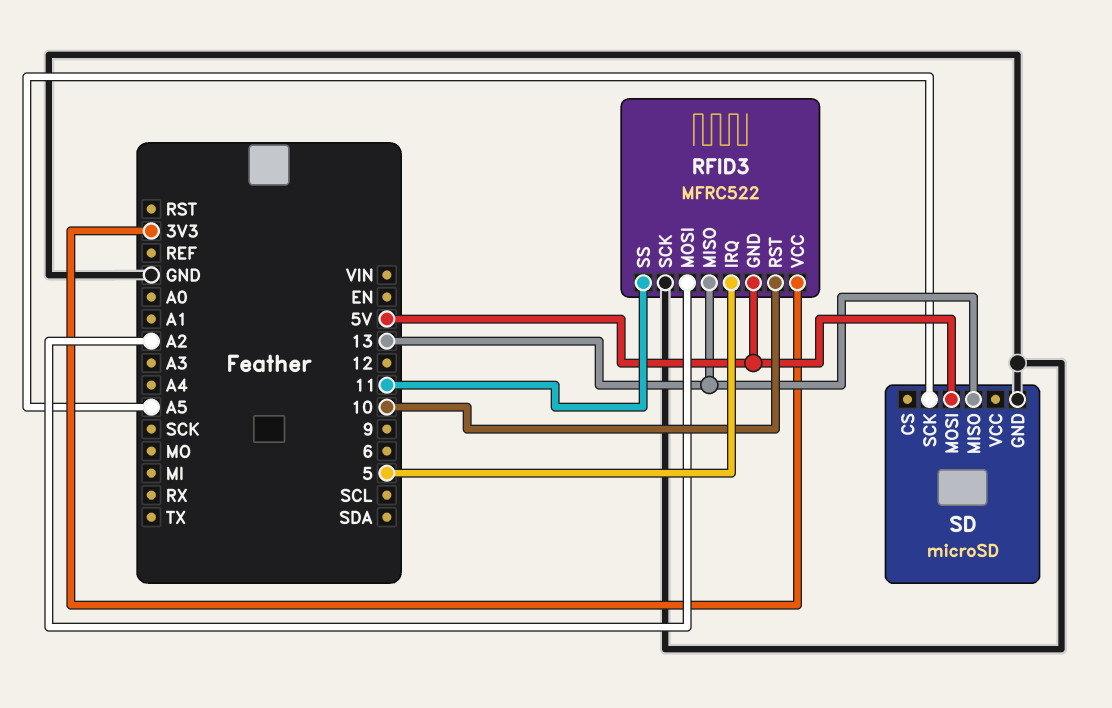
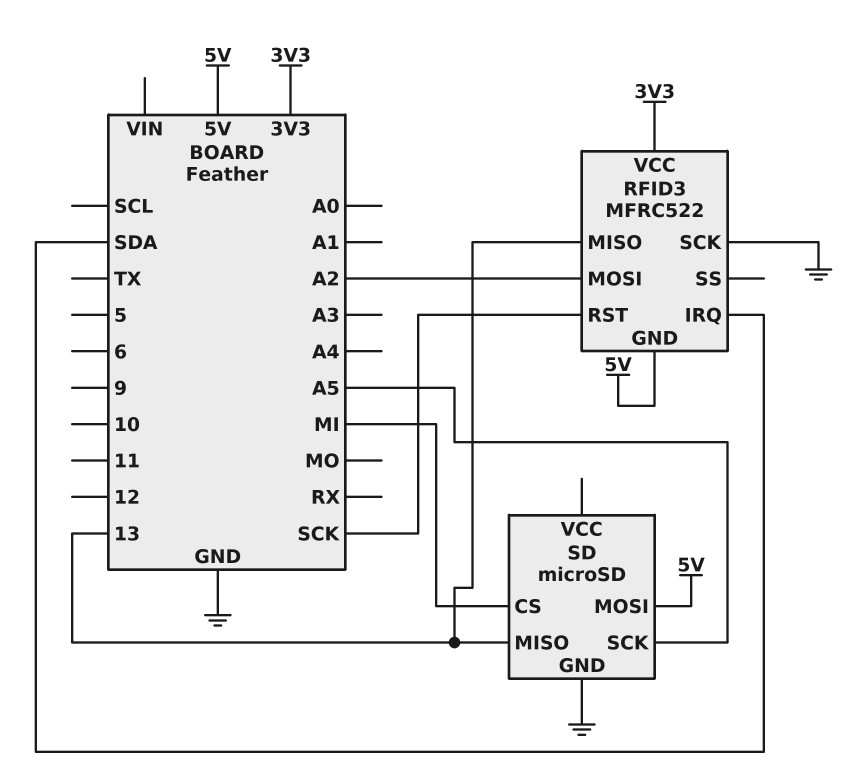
RFID3 pin IRQ: 5 -> SDA
RFID3 pin RST: 10 -> SCK
RFID3 pin SS: 11 -> none
SD pin CS: none -> MI

